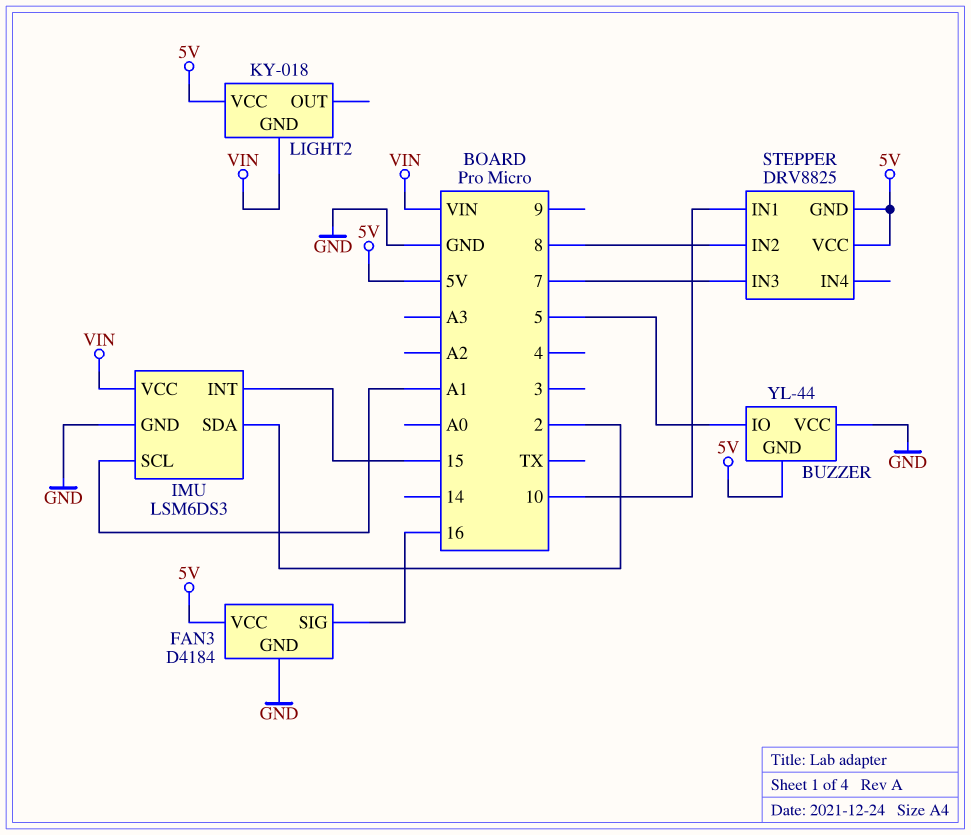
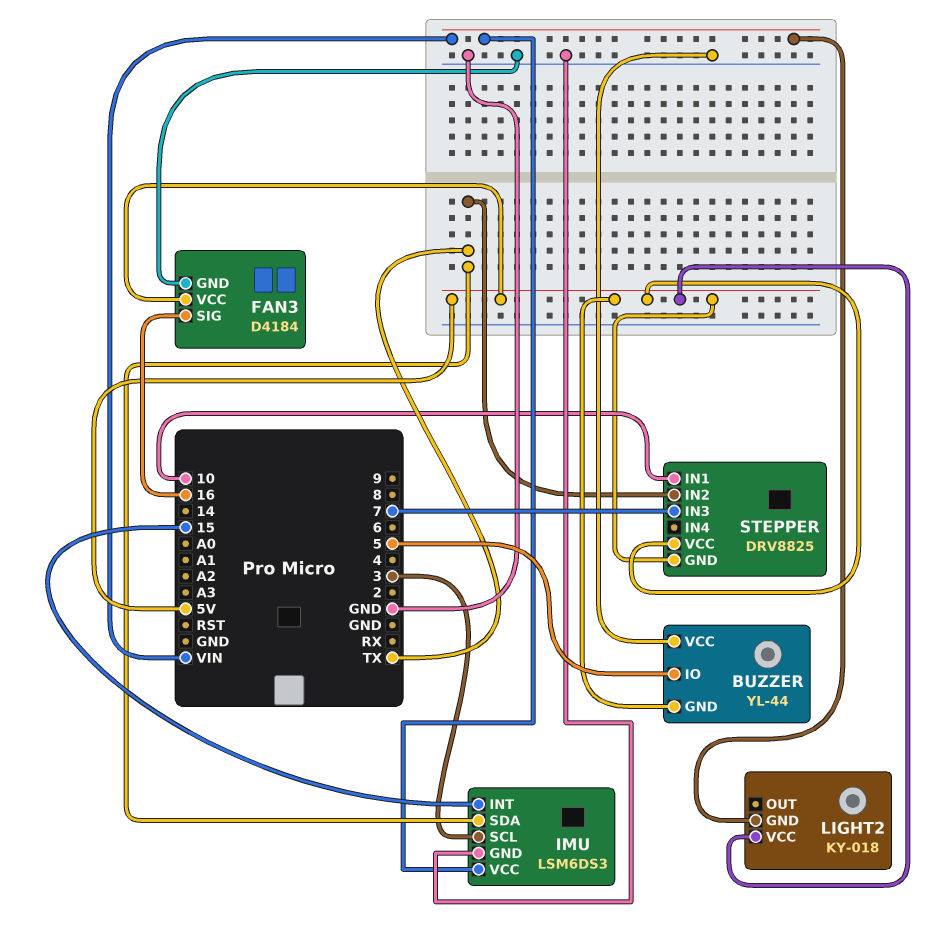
IMU pin SCL: A1 -> 3
IMU pin SDA: 2 -> TX
STEPPER pin IN2: 8 -> TX

